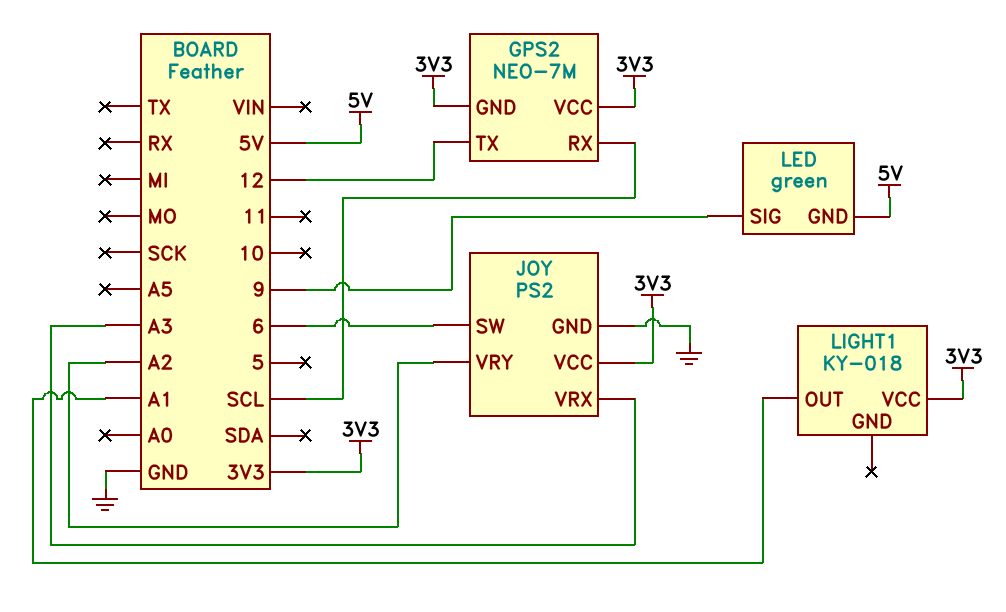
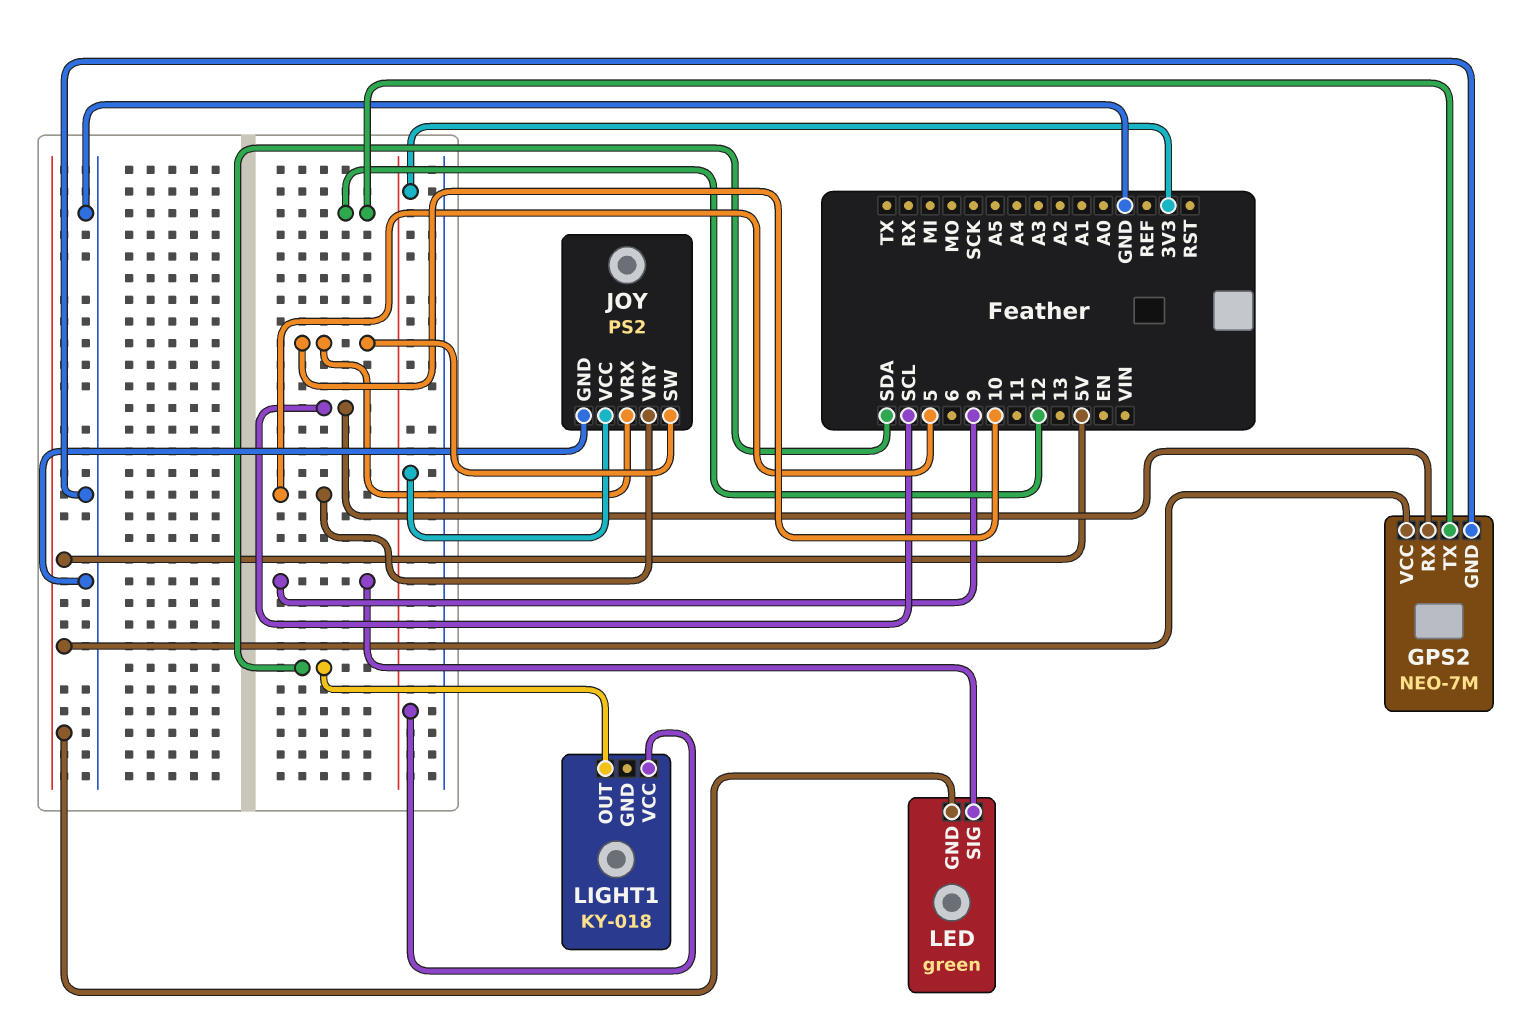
GPS2 pin GND: 3V3 -> GND
GPS2 pin VCC: 3V3 -> 5V
JOY pin SW: 6 -> 10
JOY pin VRX: A3 -> 10
JOY pin VRY: A2 -> 5
LIGHT1 pin OUT: A1 -> SDA

